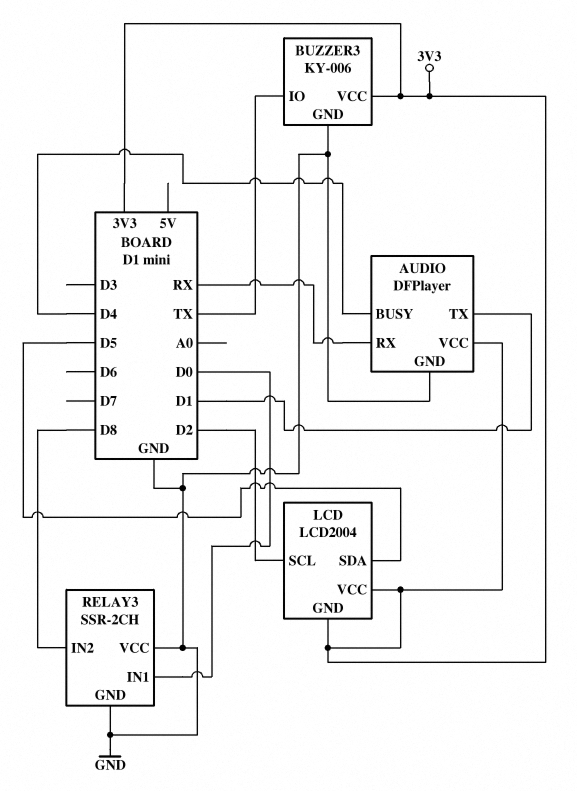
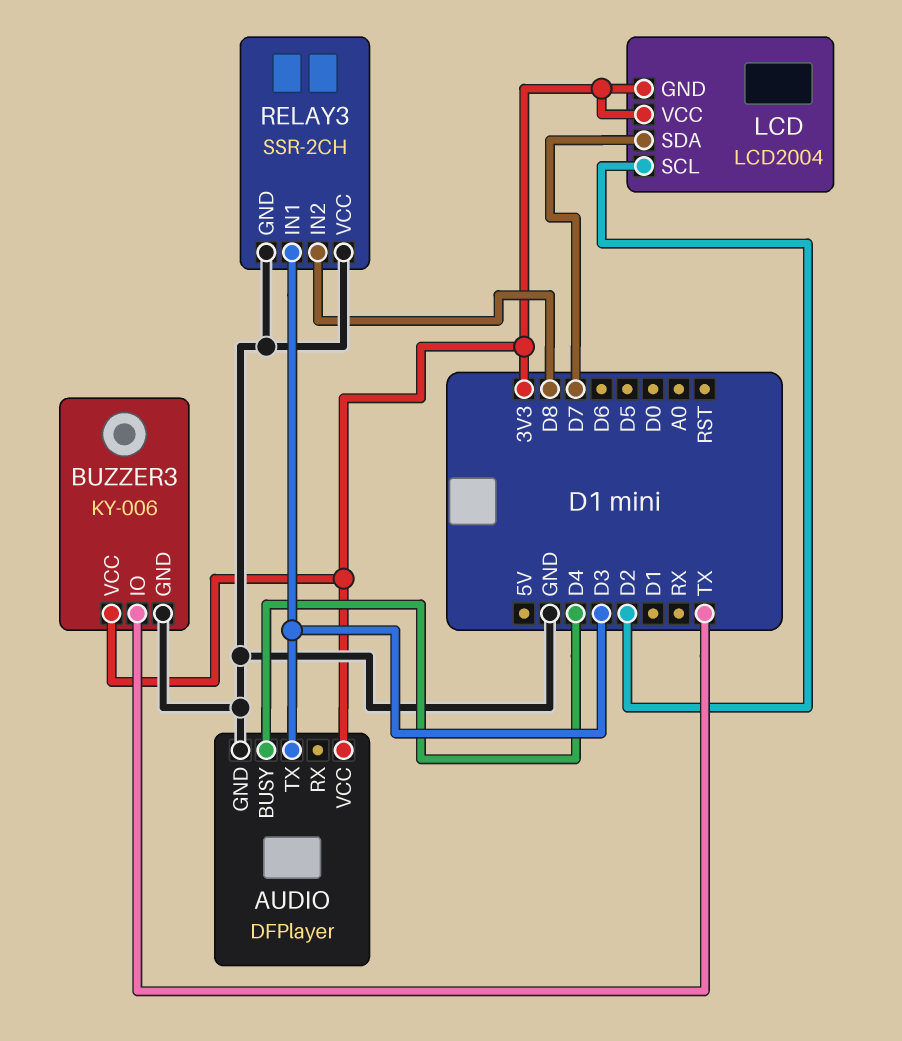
AUDIO pin RX: RX -> none
AUDIO pin TX: D1 -> D3
LCD pin SDA: D5 -> D7
RELAY3 pin IN1: D0 -> D3

